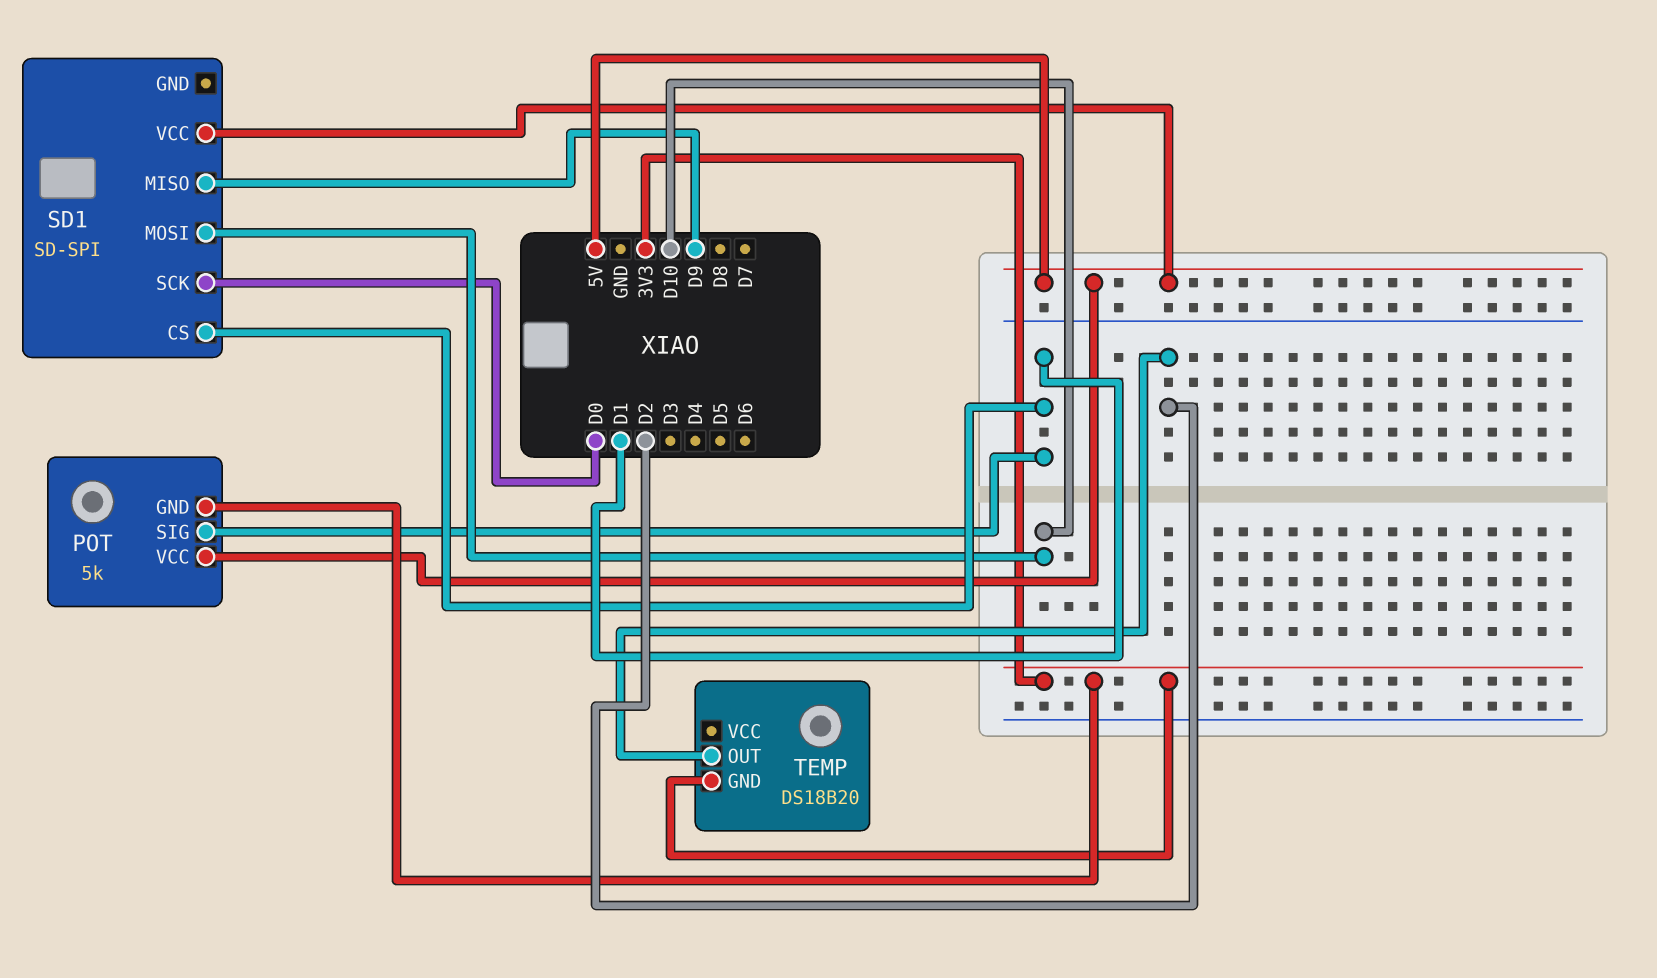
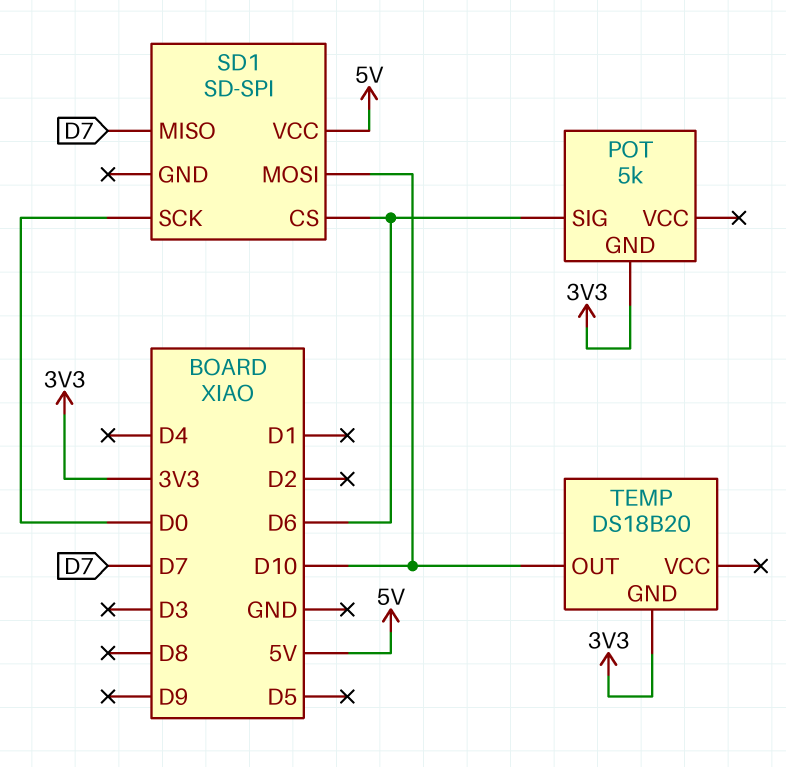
POT pin SIG: D1 -> D6
POT pin VCC: 5V -> none
SD1 pin CS: D1 -> D6
SD1 pin MISO: D9 -> D7
TEMP pin OUT: D2 -> D10

